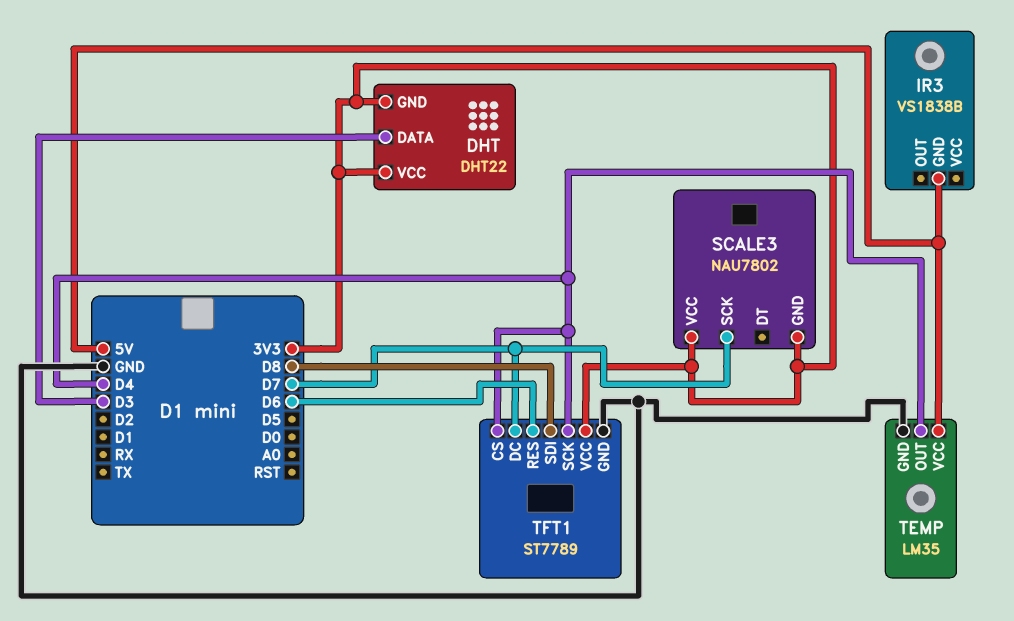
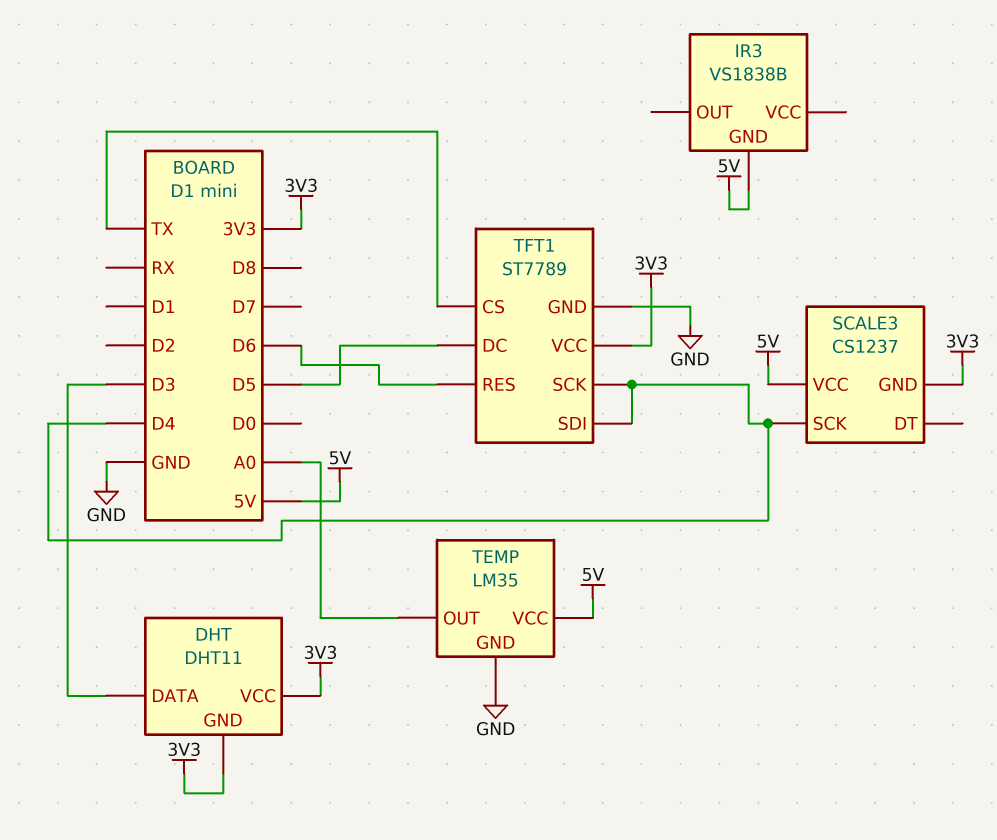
DHT: DHT22 -> DHT11
SCALE3: NAU7802 -> CS1237
SCALE3 pin SCK: D7 -> D4
SCALE3 pin VCC: 3V3 -> 5V
TEMP pin OUT: D4 -> A0
TFT1 pin CS: D4 -> TX
TFT1 pin DC: D7 -> D5
TFT1 pin SDI: D8 -> D4

